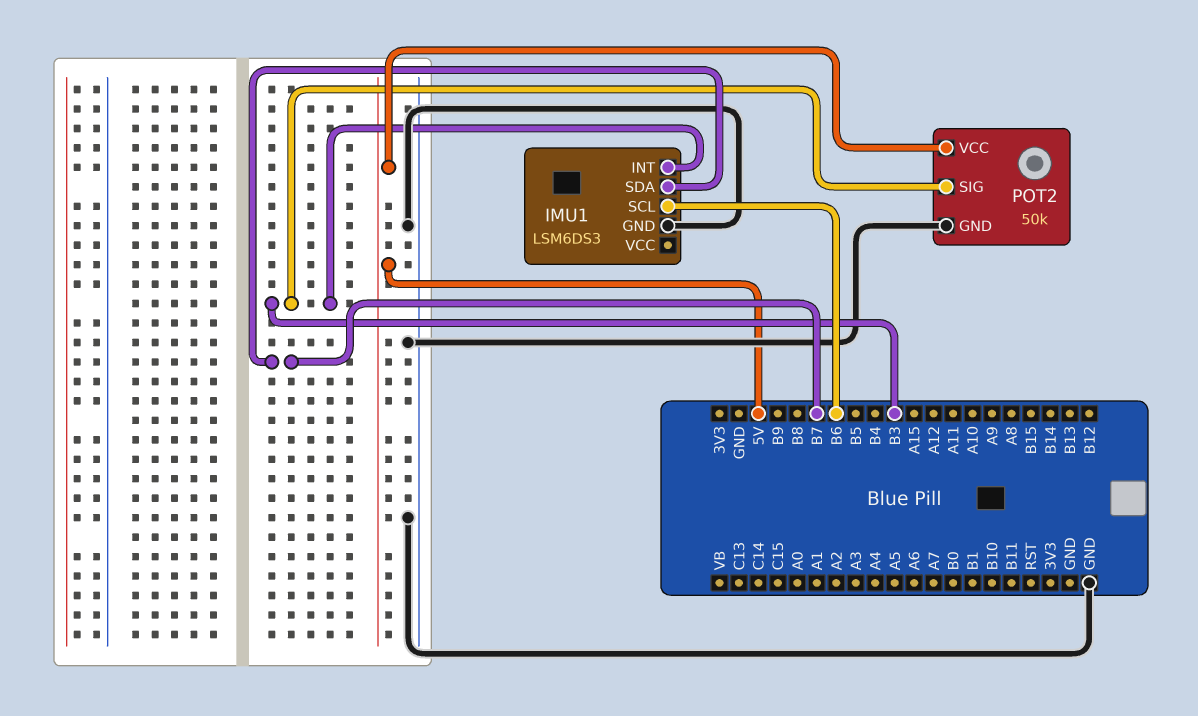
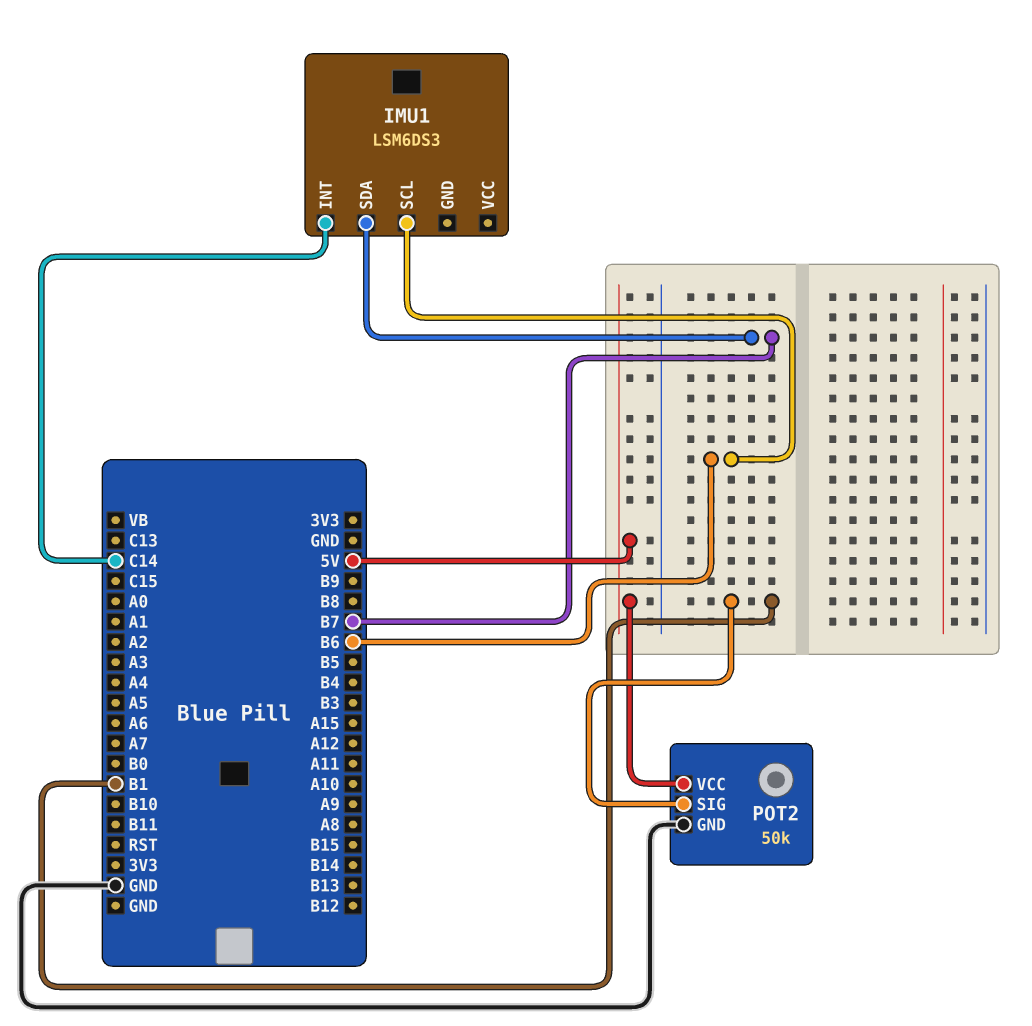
IMU1 pin GND: GND -> none
IMU1 pin INT: B3 -> C14
POT2 pin SIG: B3 -> B1

